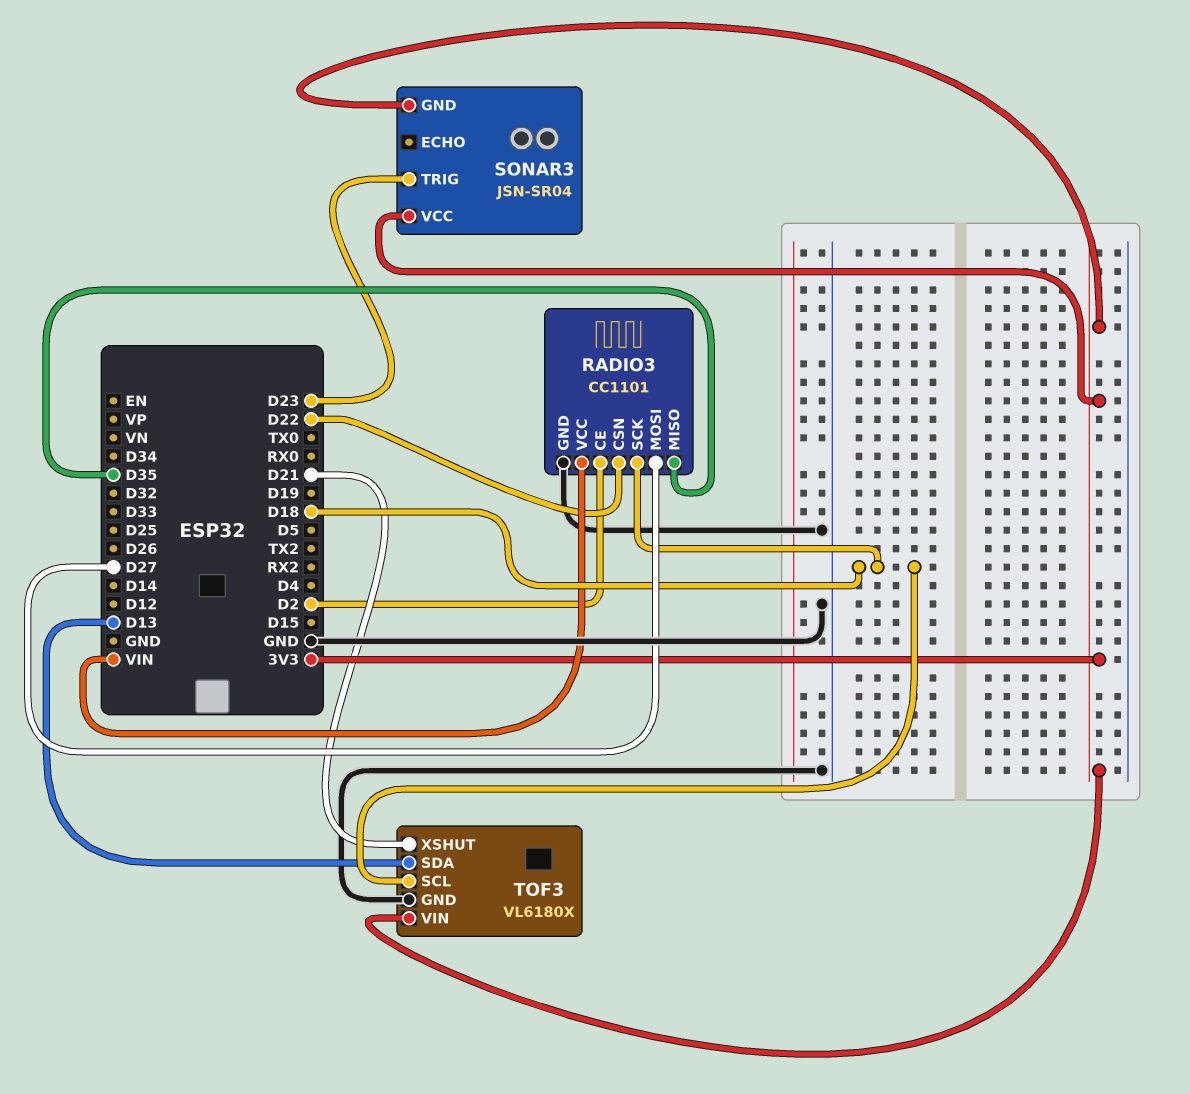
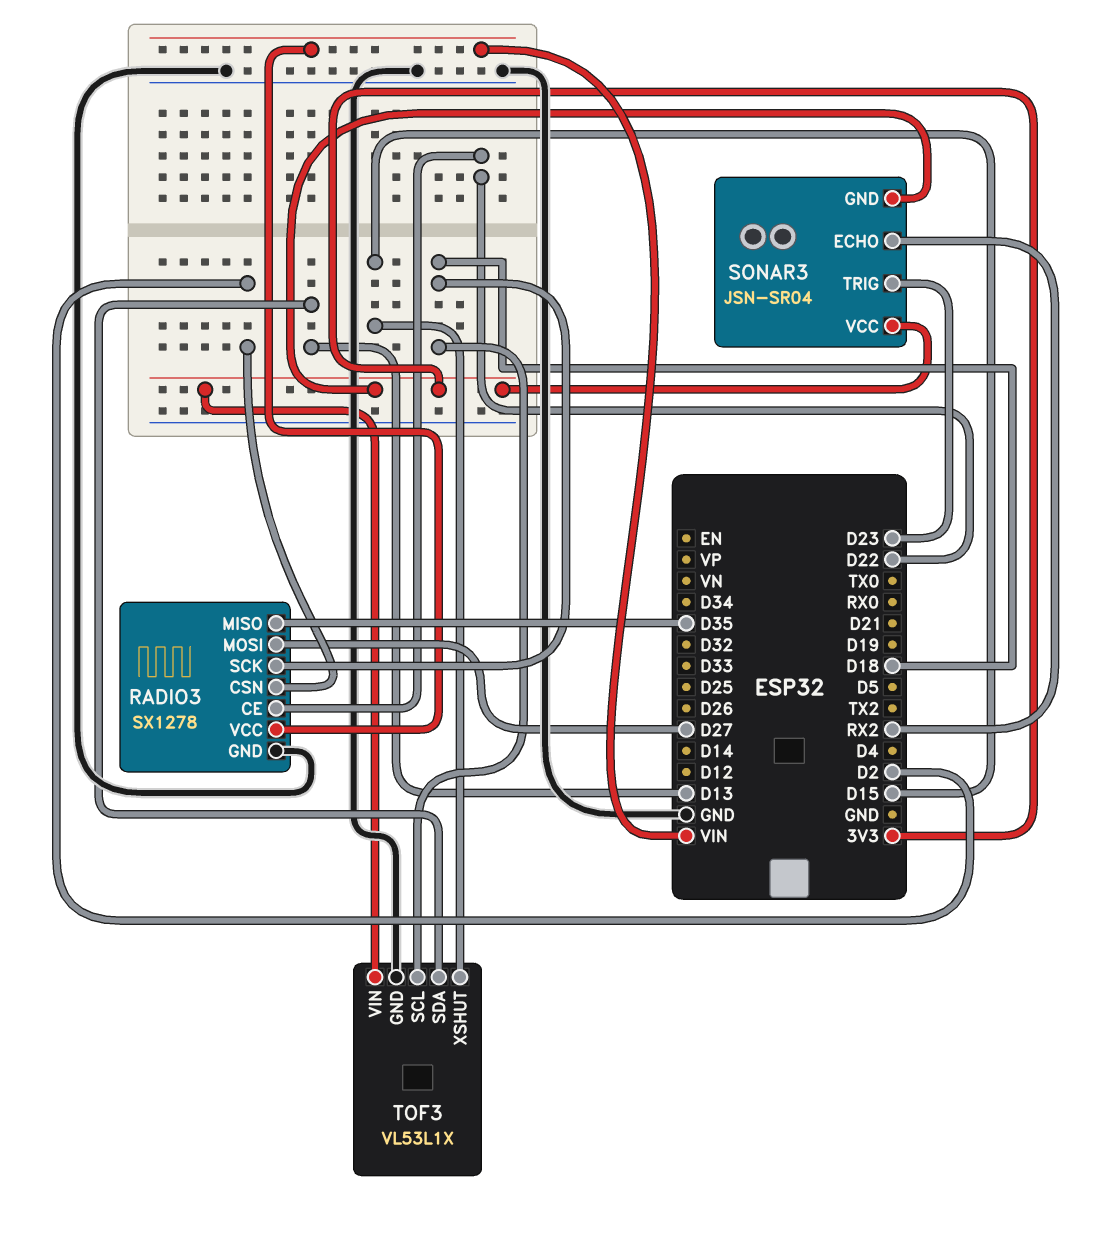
RADIO3: CC1101 -> SX1278
RADIO3 pin CE: D2 -> D22
RADIO3 pin CSN: D22 -> D2
SONAR3 pin ECHO: none -> RX2
TOF3: VL6180X -> VL53L1X
TOF3 pin XSHUT: D21 -> D15

